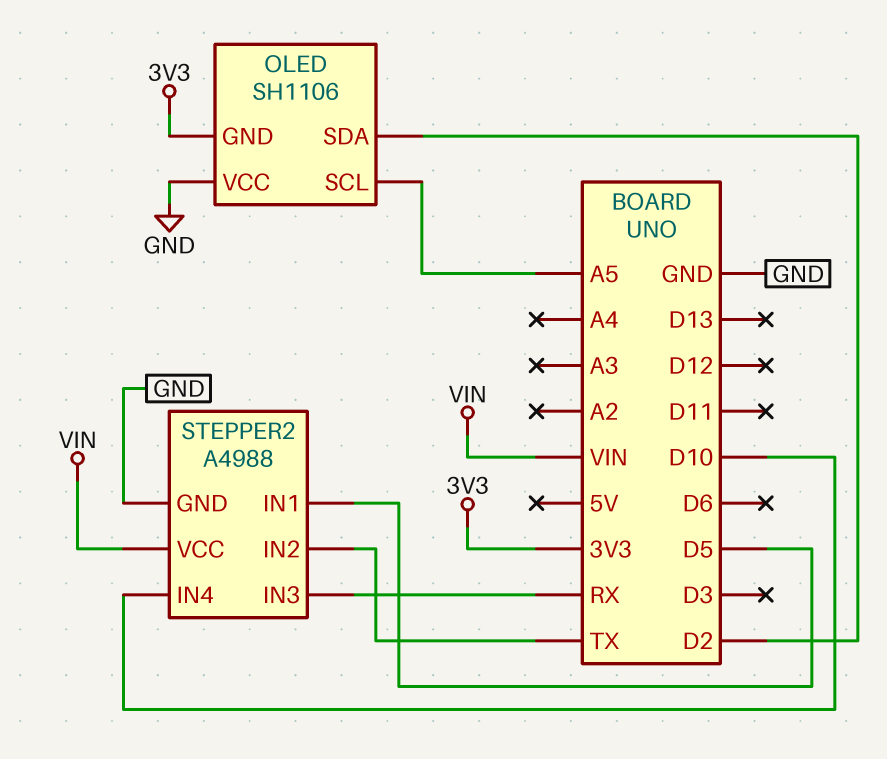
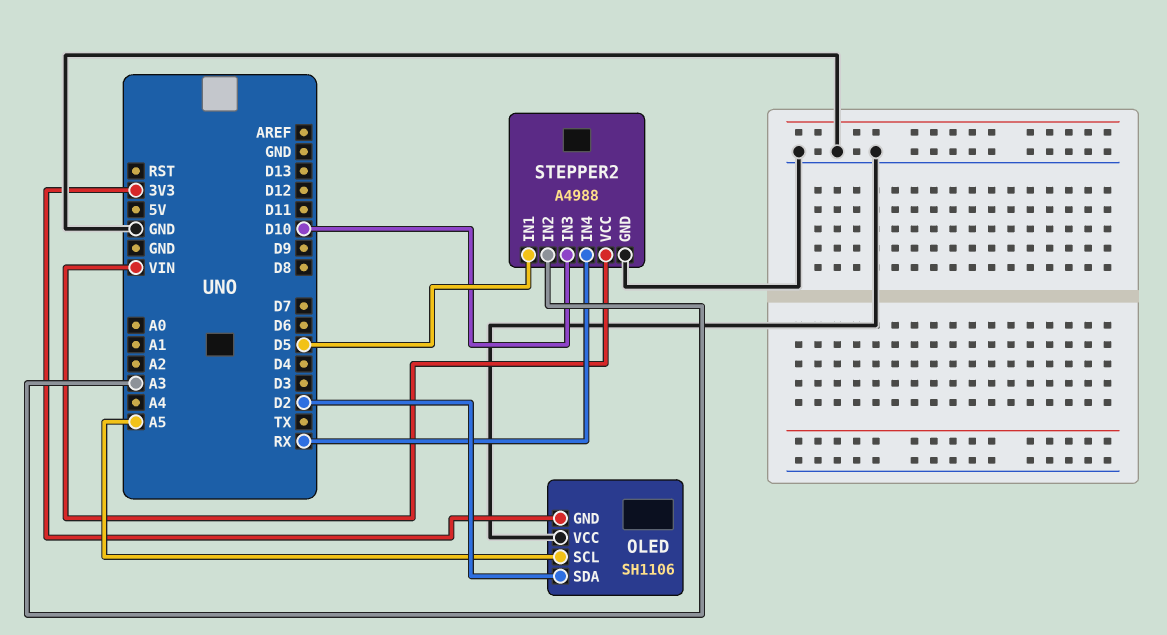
STEPPER2 pin IN2: TX -> A3
STEPPER2 pin IN3: RX -> D10
STEPPER2 pin IN4: D10 -> RX

